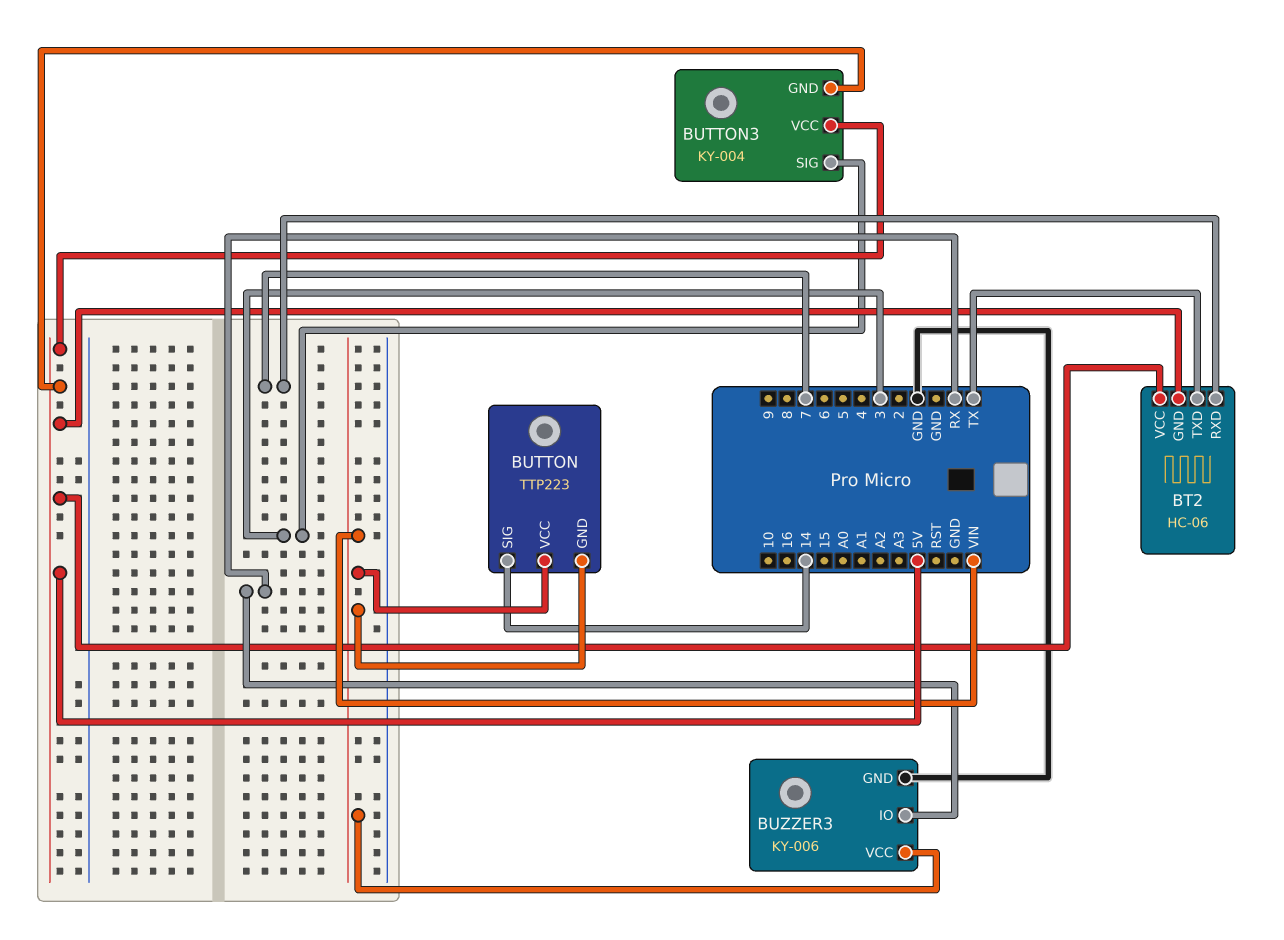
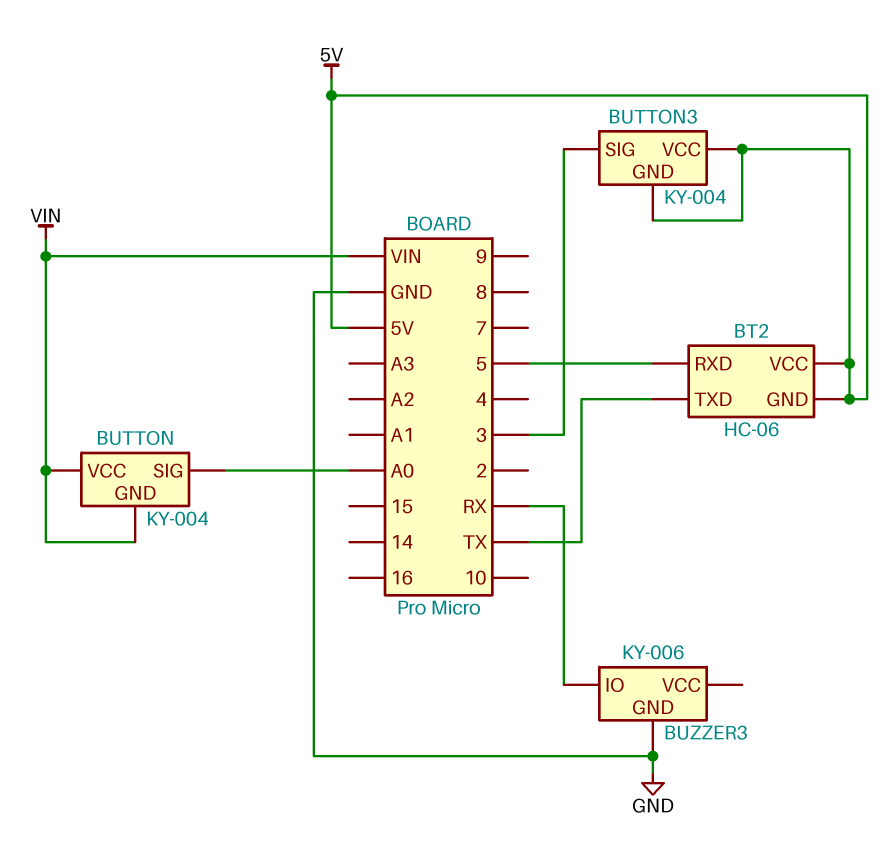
BT2 pin RXD: 7 -> 5
BUTTON: TTP223 -> KY-004
BUTTON pin SIG: 14 -> A0
BUZZER3 pin VCC: VIN -> none

